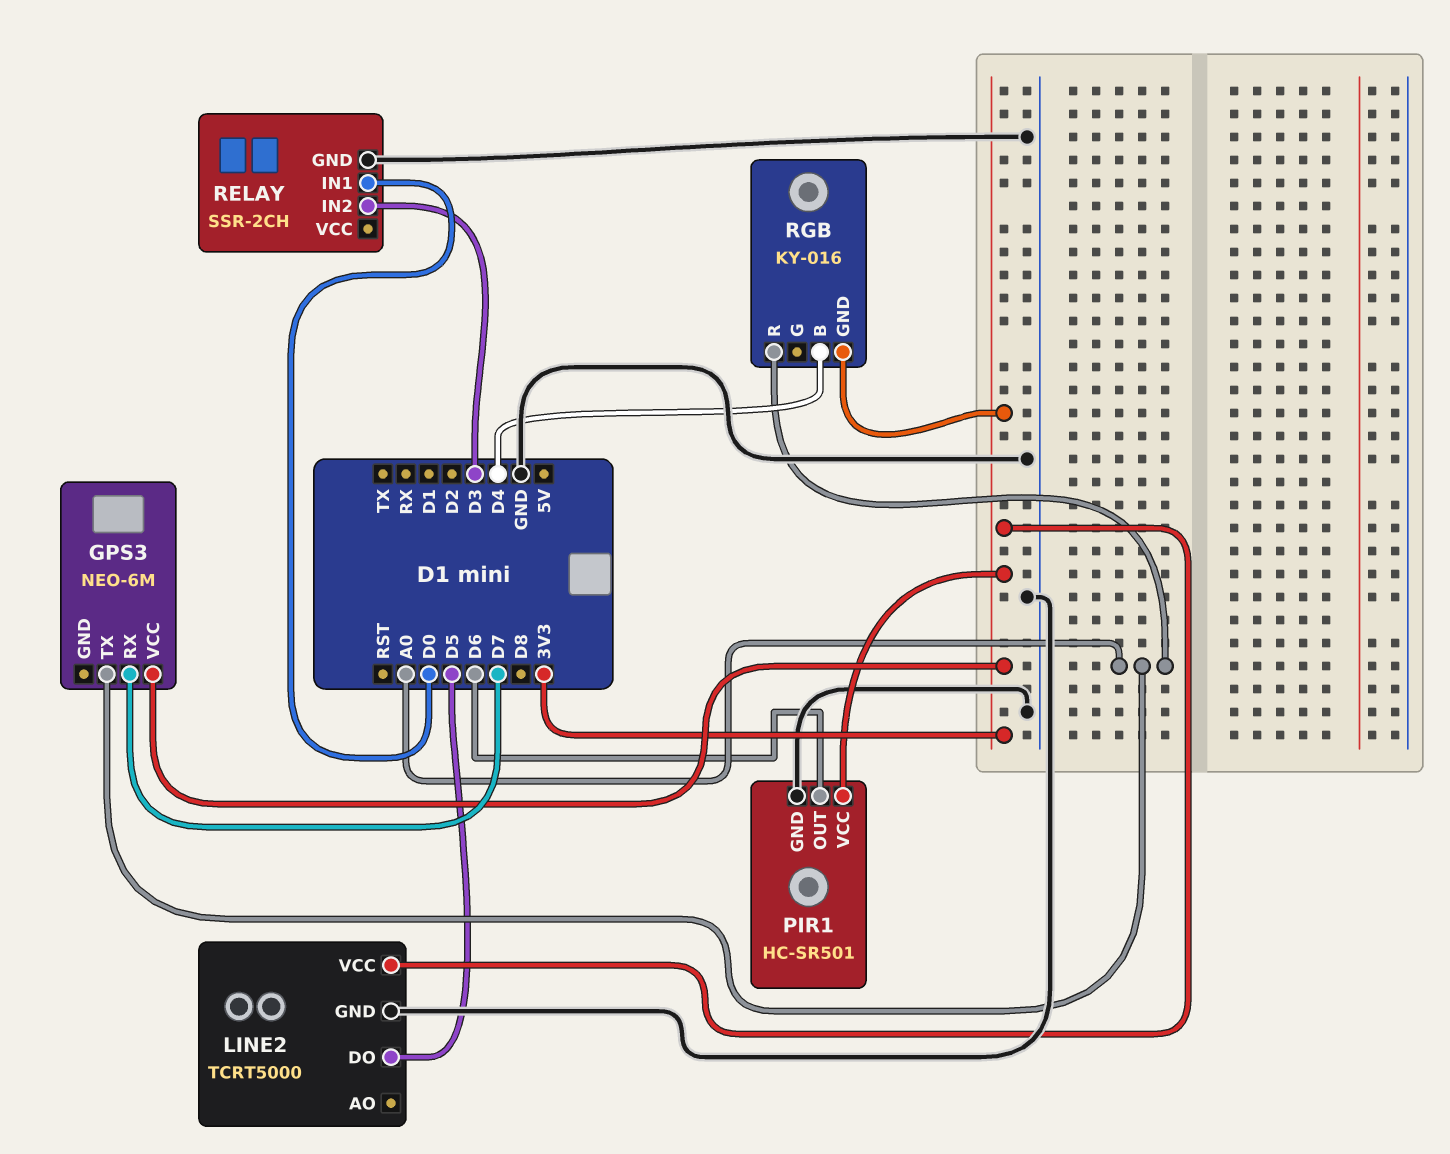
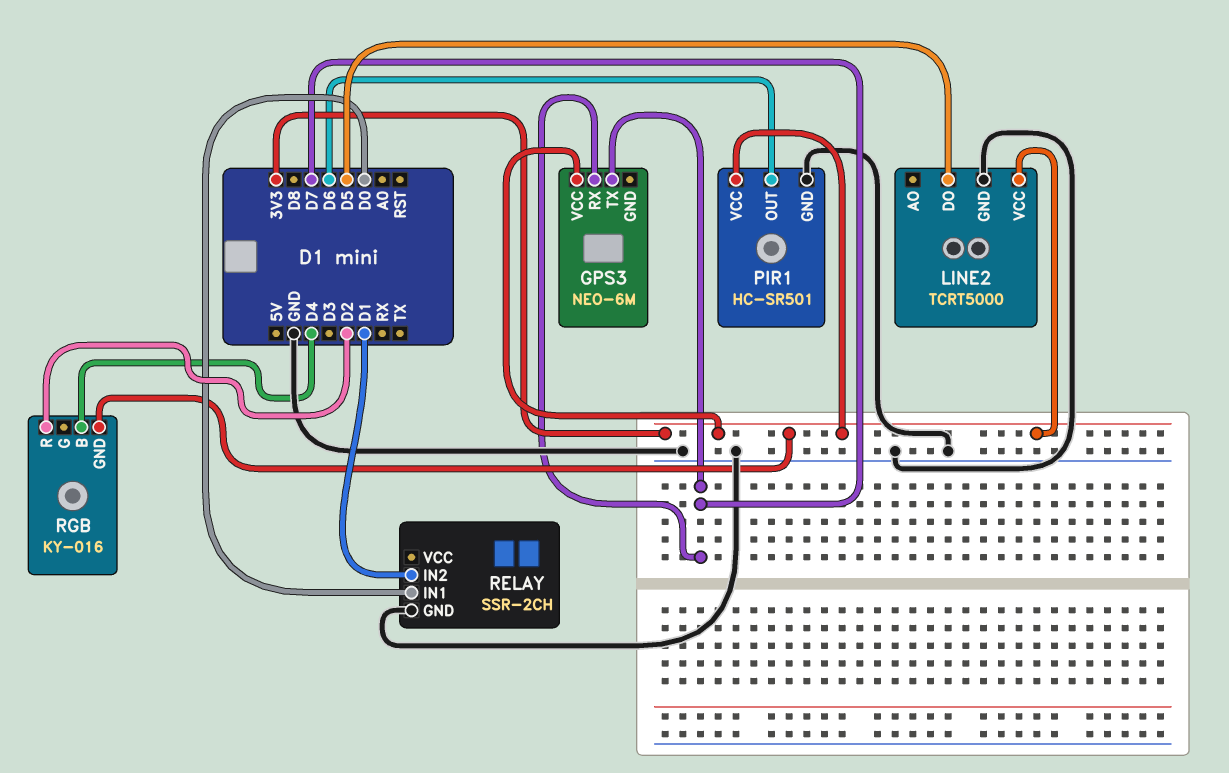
GPS3 pin TX: A0 -> D7
RELAY pin IN2: D3 -> D1
RGB pin R: A0 -> D2

